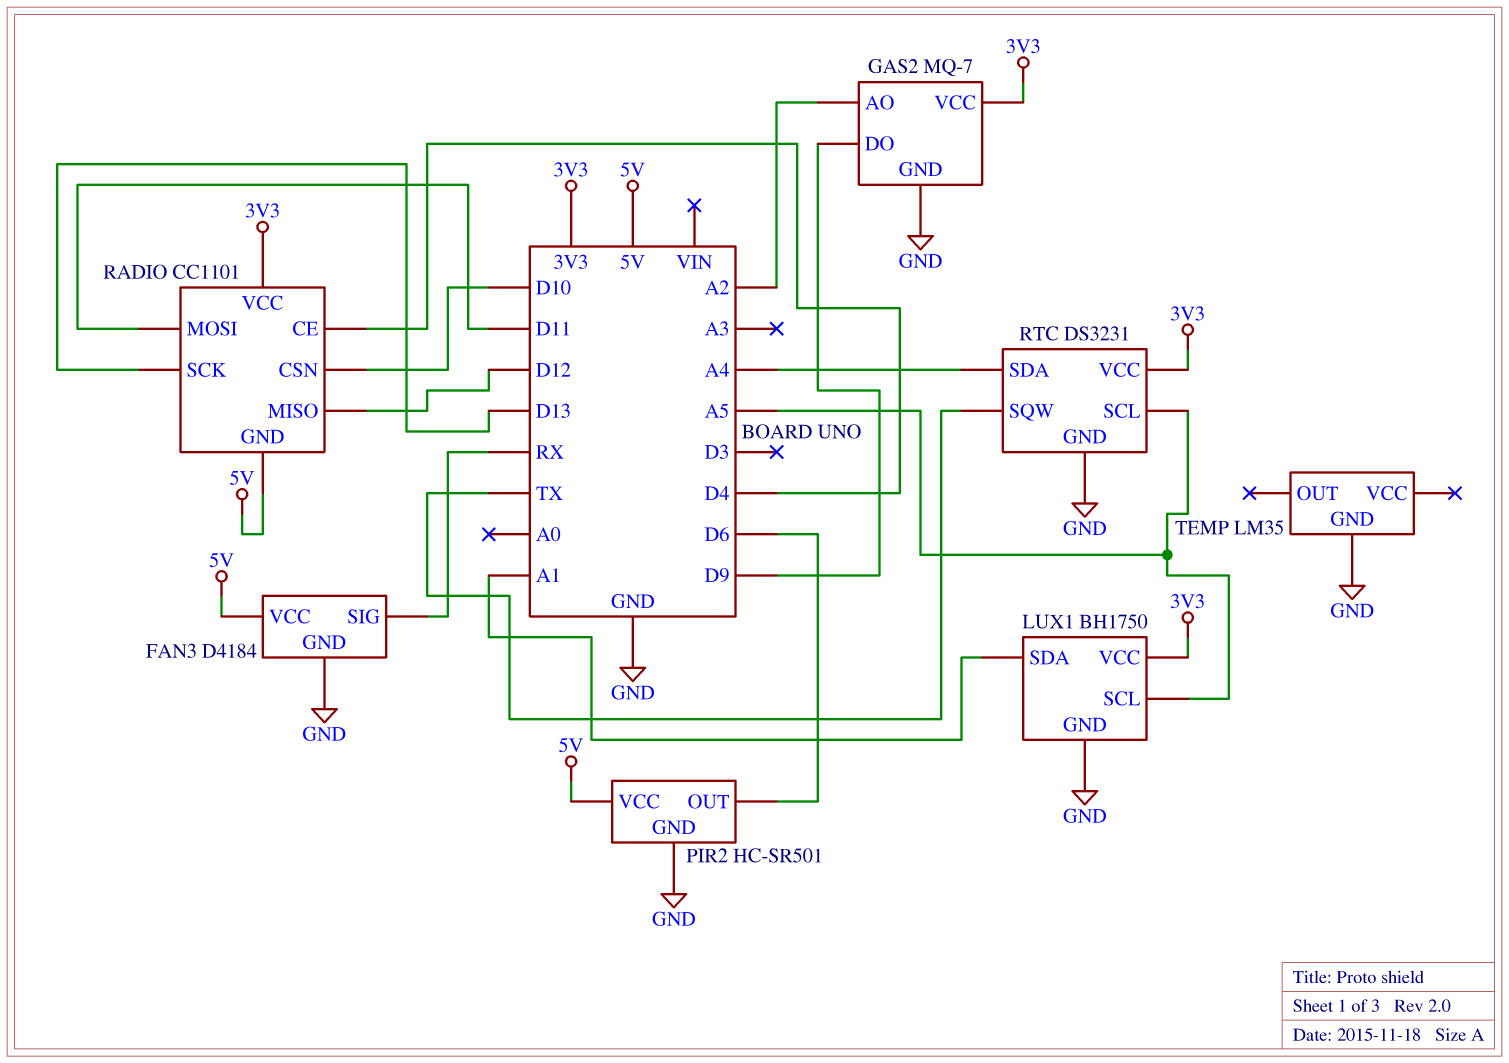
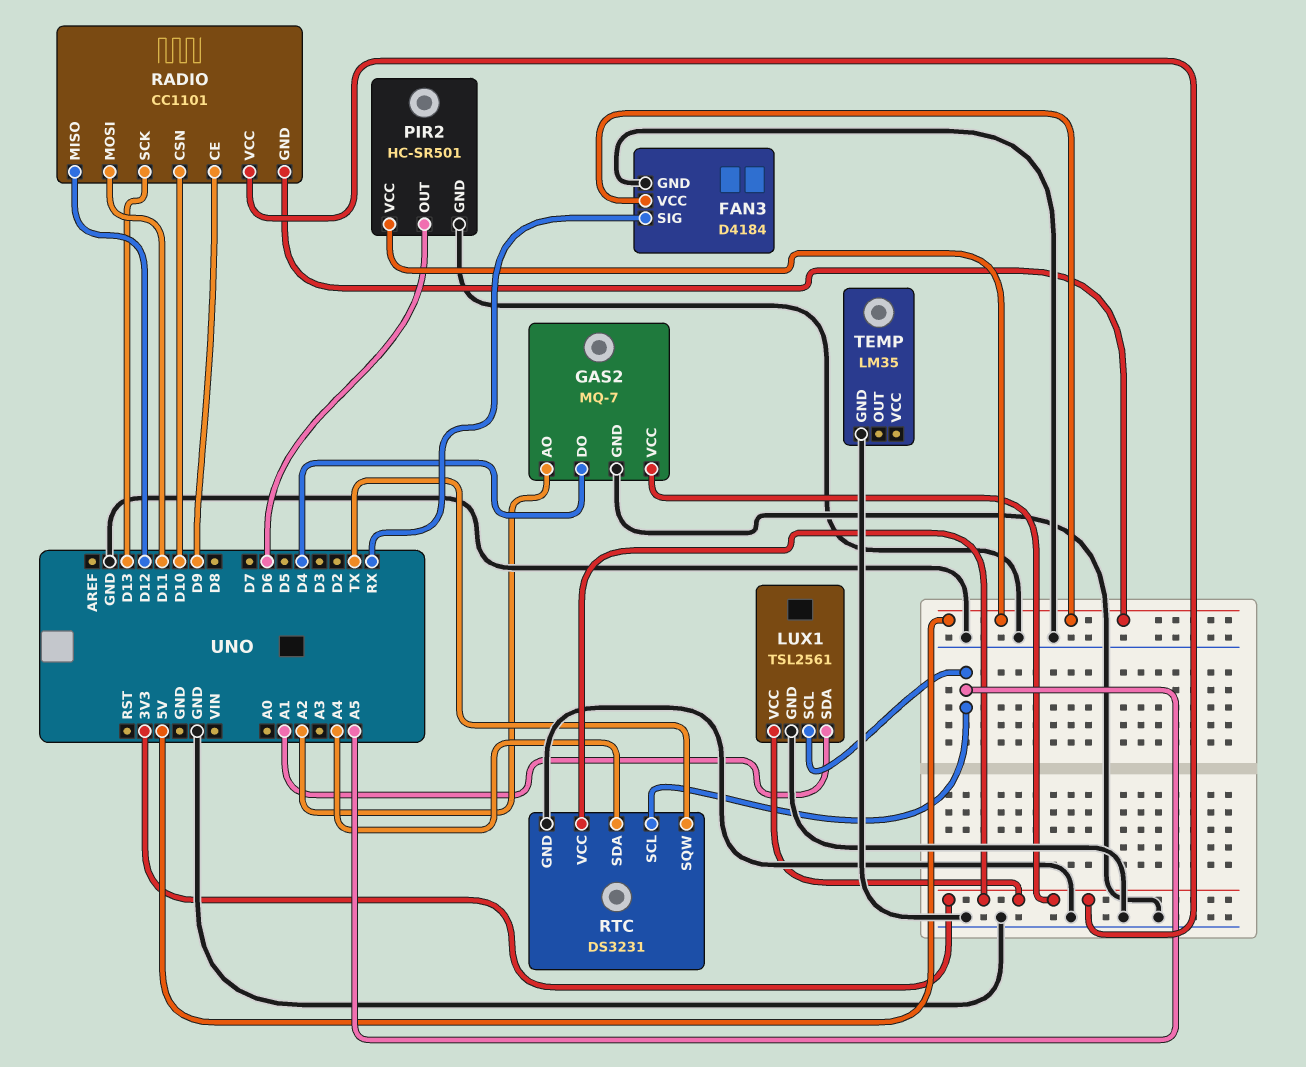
GAS2 pin DO: D9 -> D4
LUX1: BH1750 -> TSL2561
RADIO pin CE: D4 -> D9

